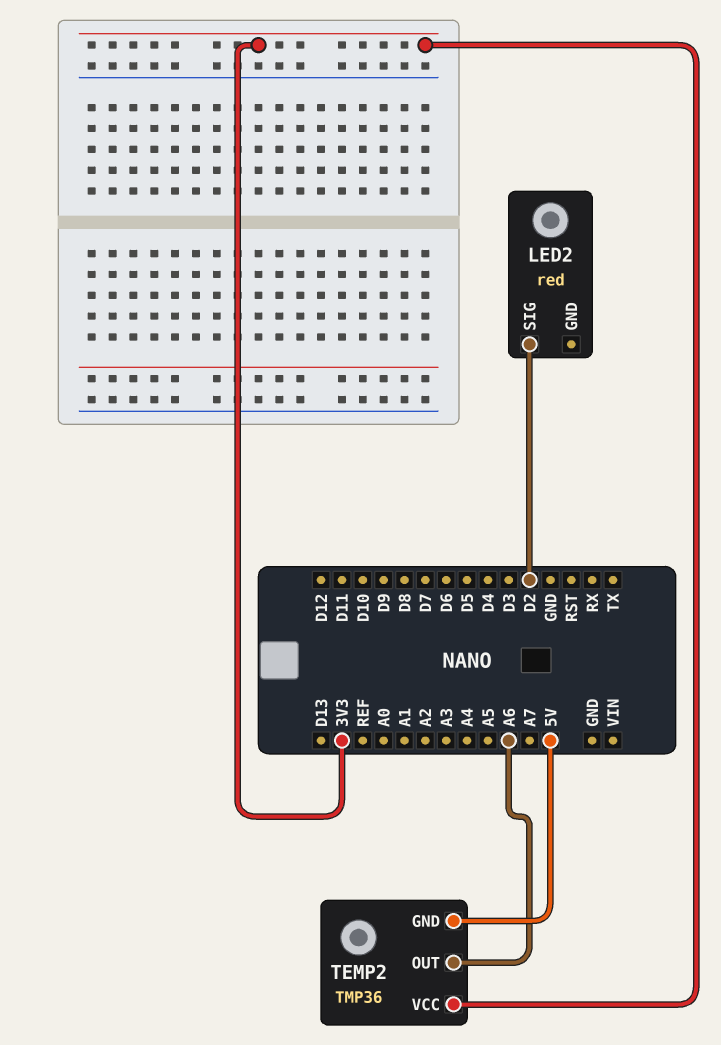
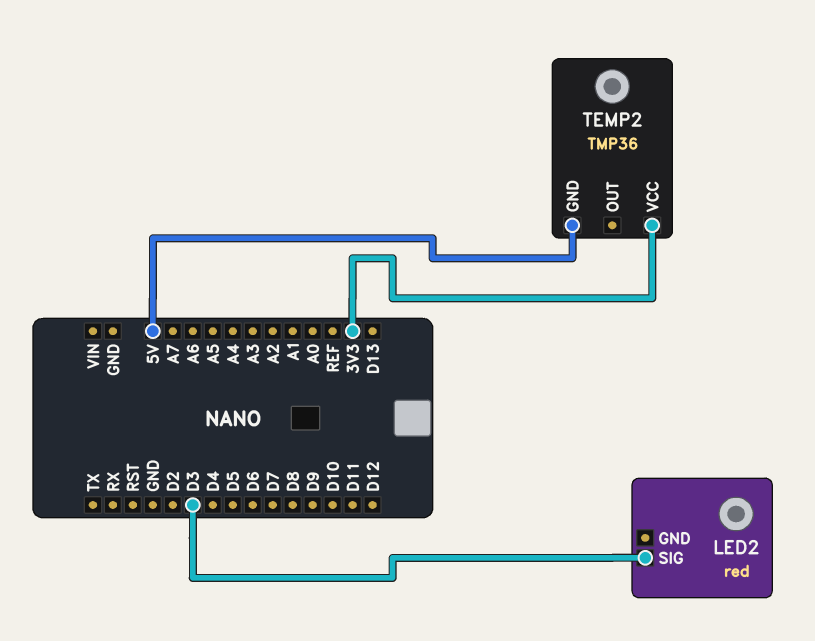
LED2 pin SIG: D2 -> D3
TEMP2 pin OUT: A6 -> none

